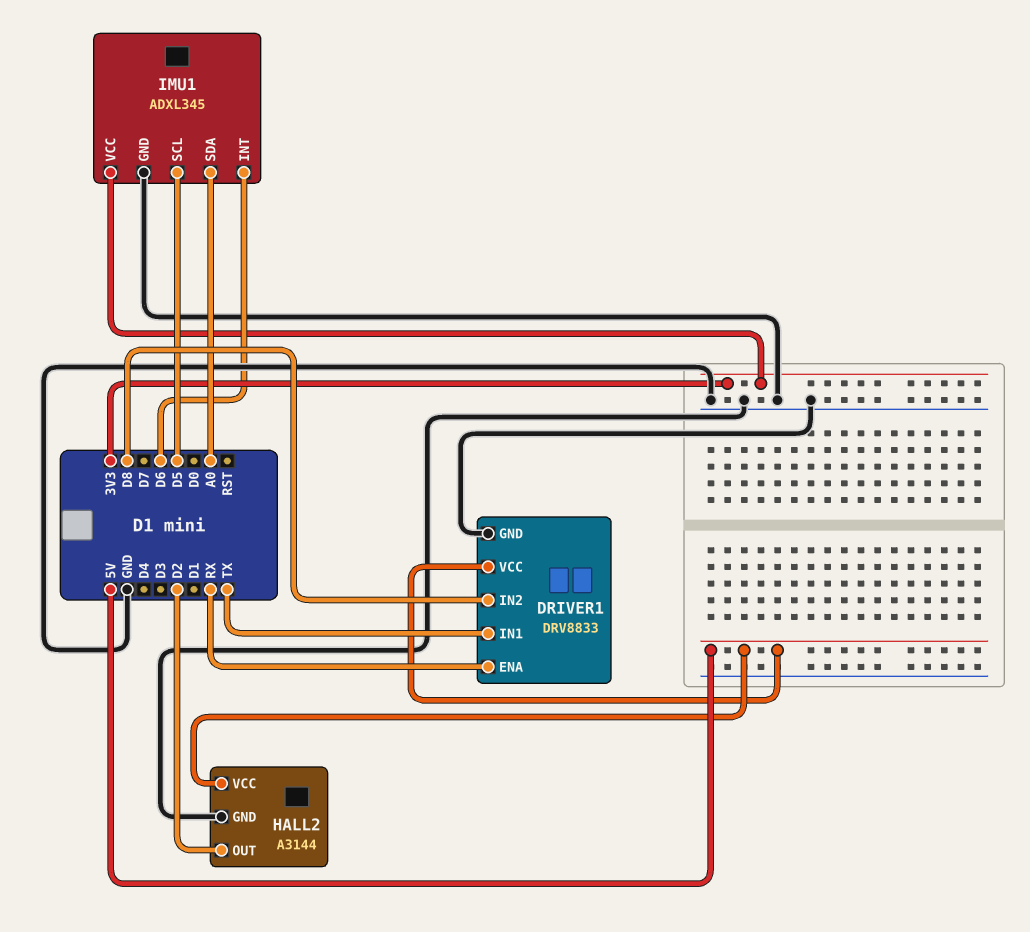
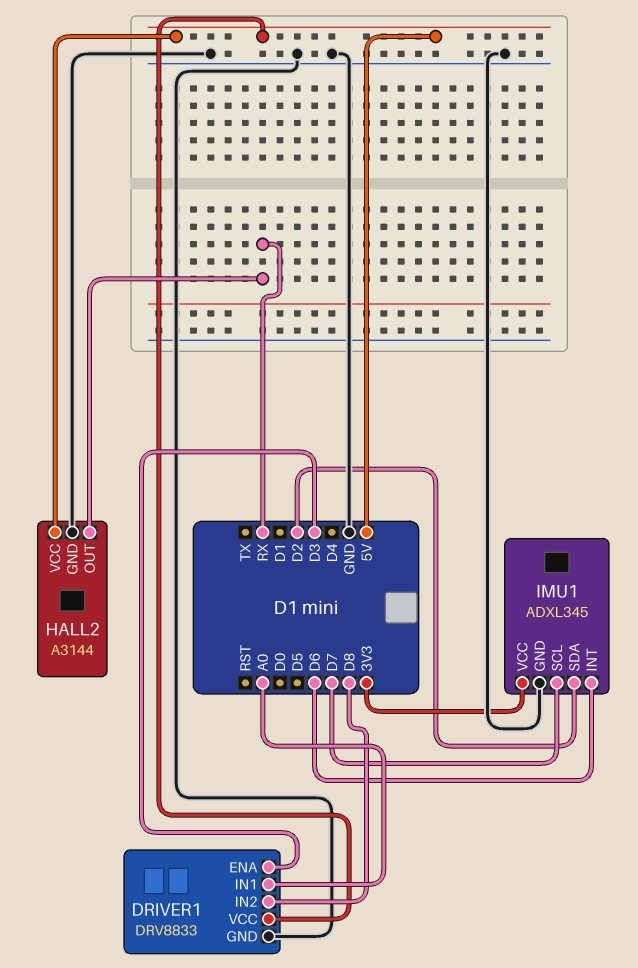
DRIVER1 pin ENA: RX -> D3
DRIVER1 pin IN1: TX -> A0
HALL2 pin OUT: D2 -> RX
IMU1 pin SCL: D5 -> D7
IMU1 pin SDA: A0 -> D2

